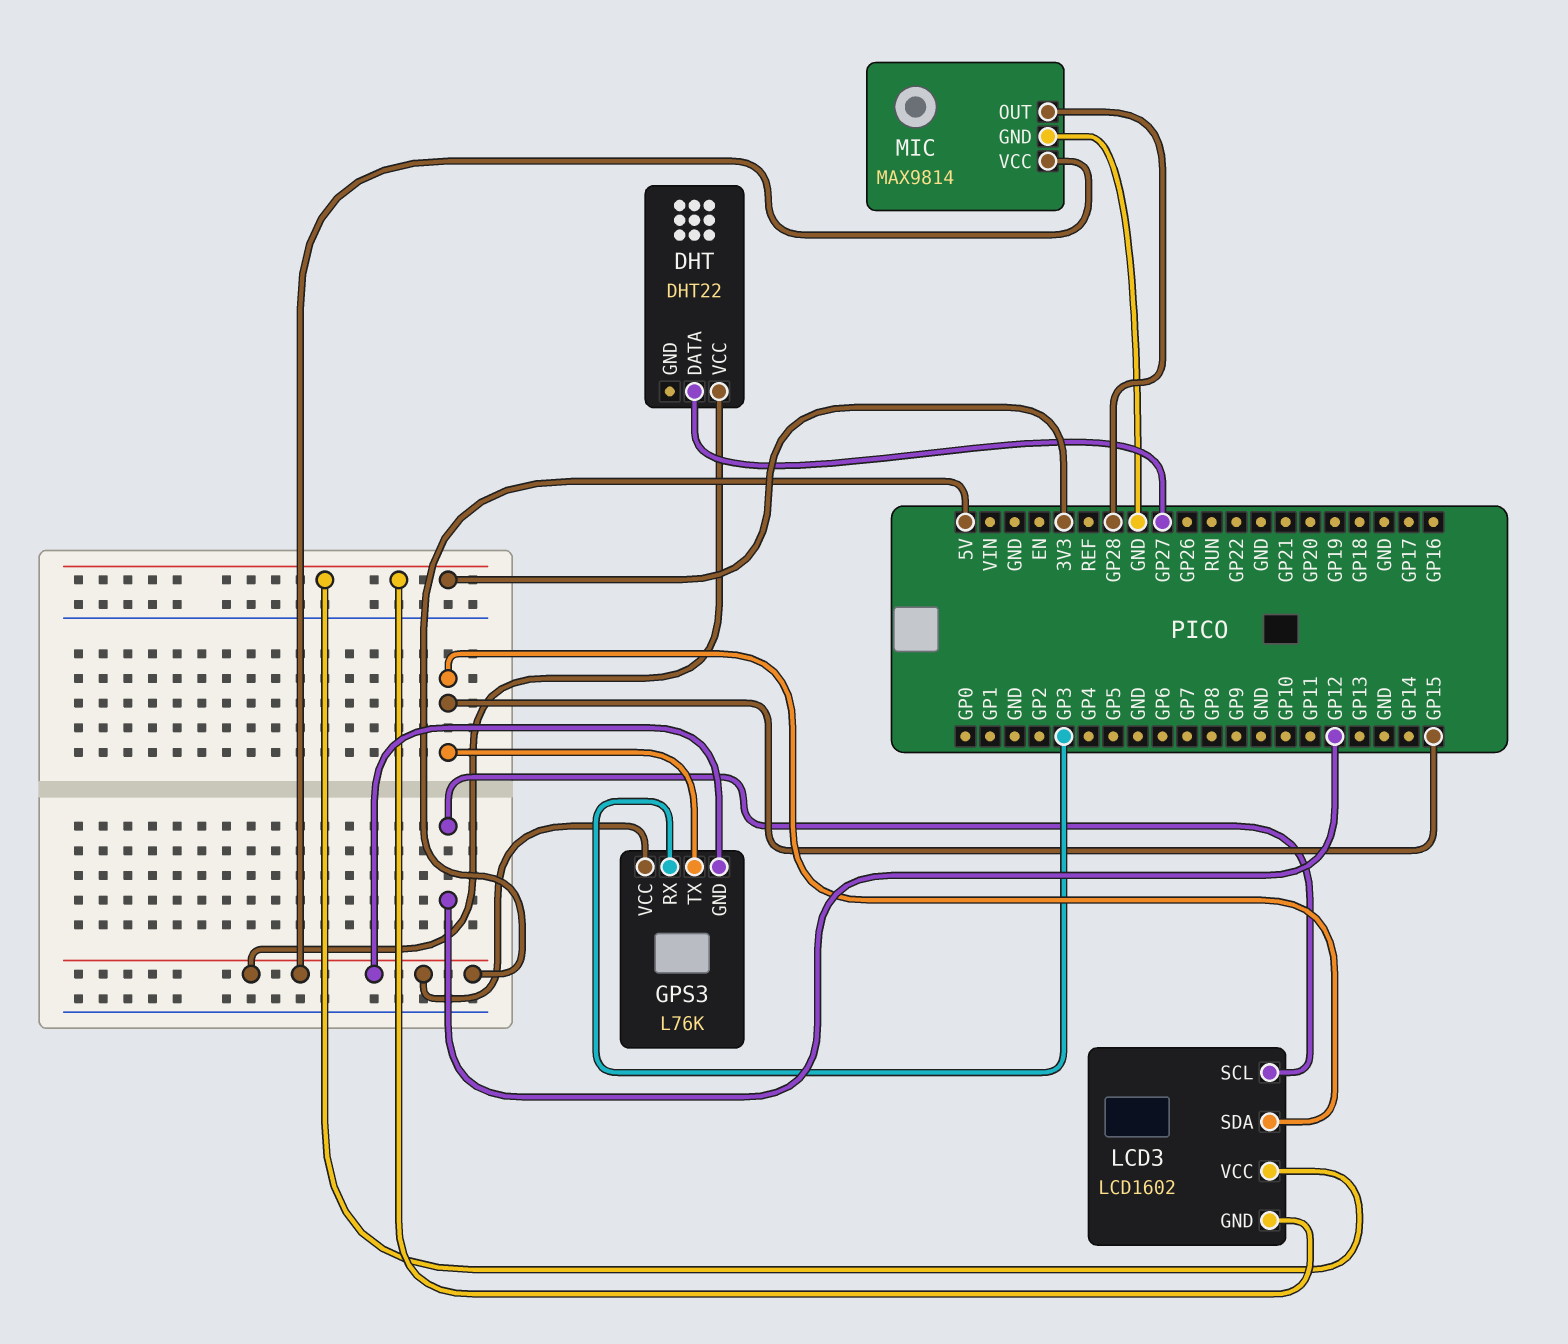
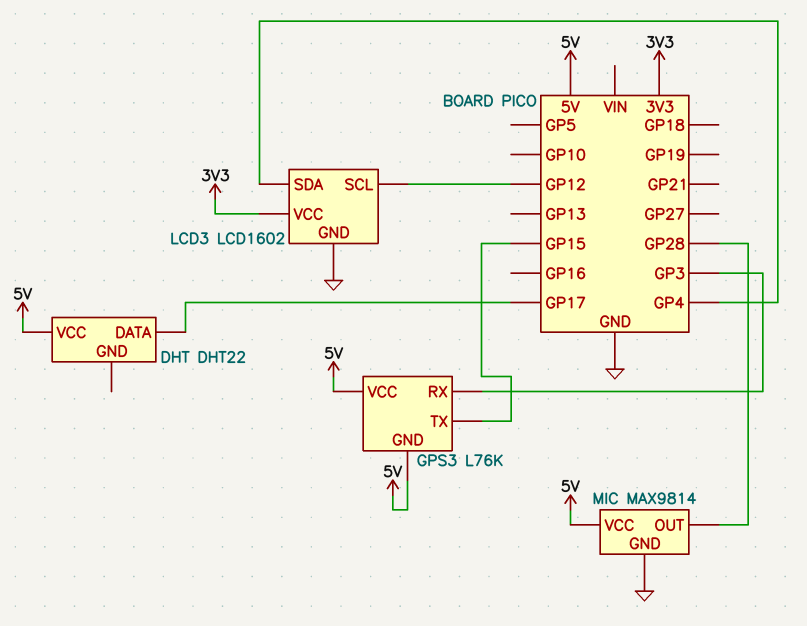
DHT pin DATA: GP27 -> GP17
LCD3 pin GND: 3V3 -> GND
LCD3 pin SDA: GP15 -> GP4

